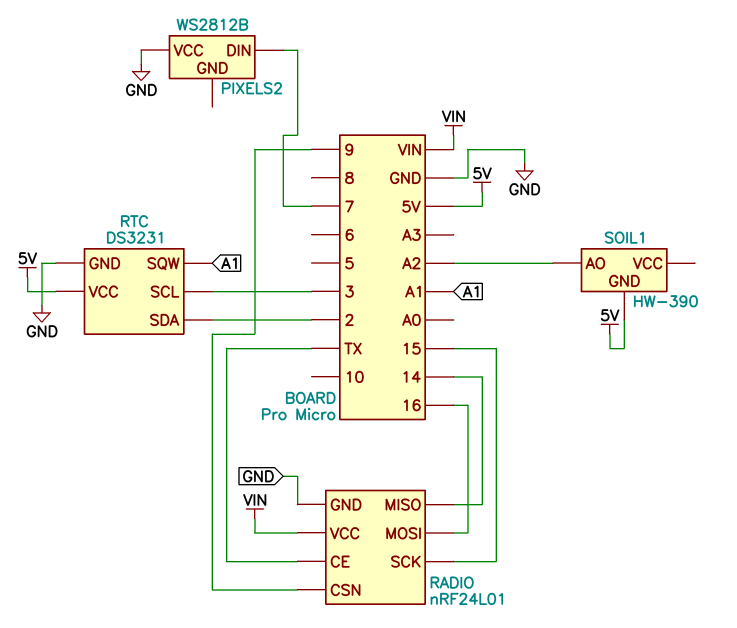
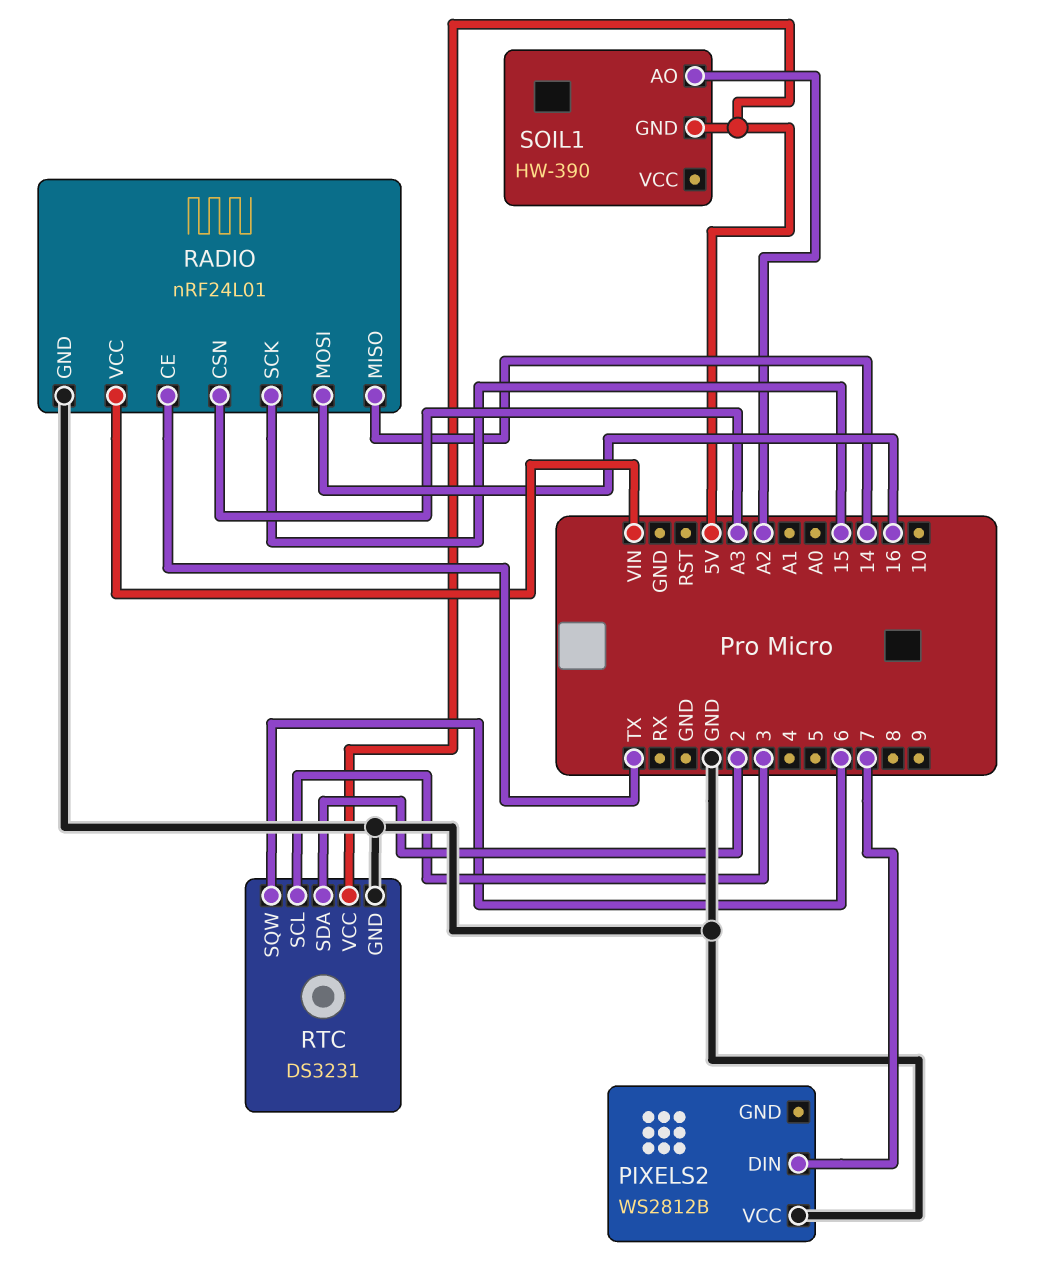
RADIO pin CSN: 9 -> A3
RTC pin SQW: A1 -> 6

